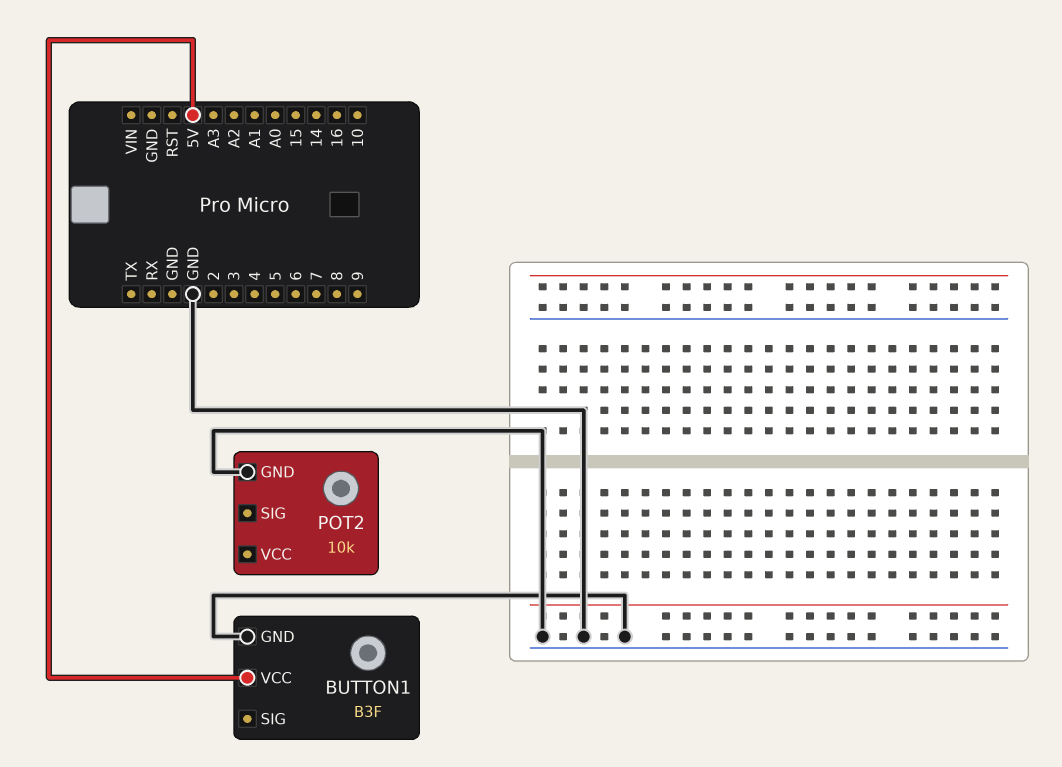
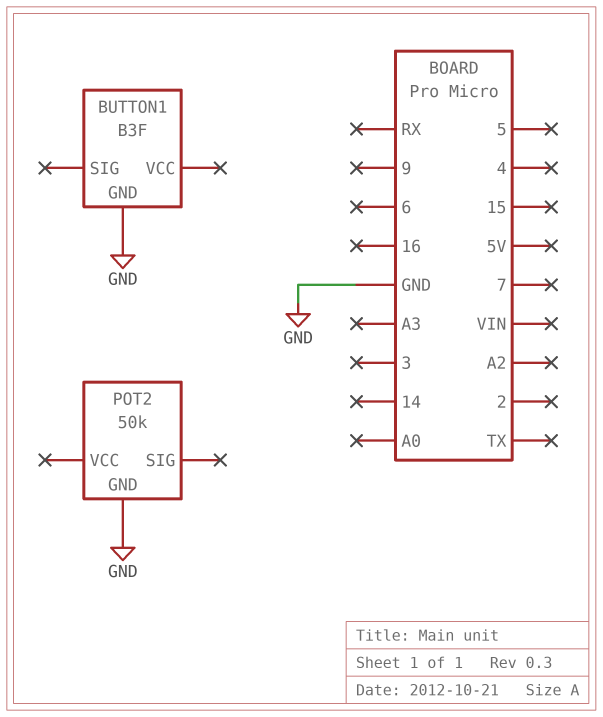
BUTTON1 pin VCC: 5V -> none
POT2: 10k -> 50k

